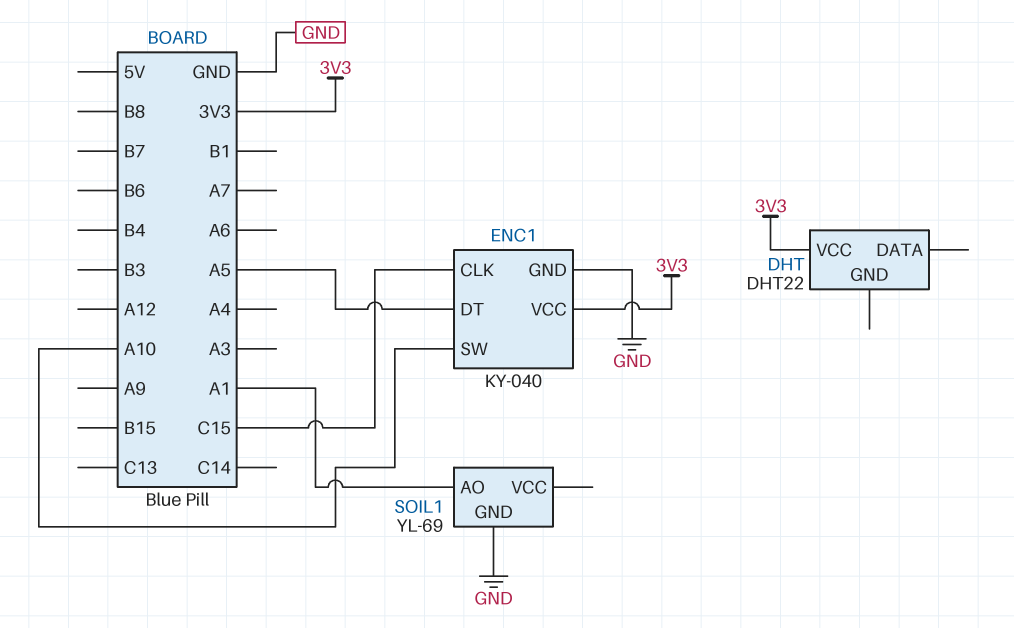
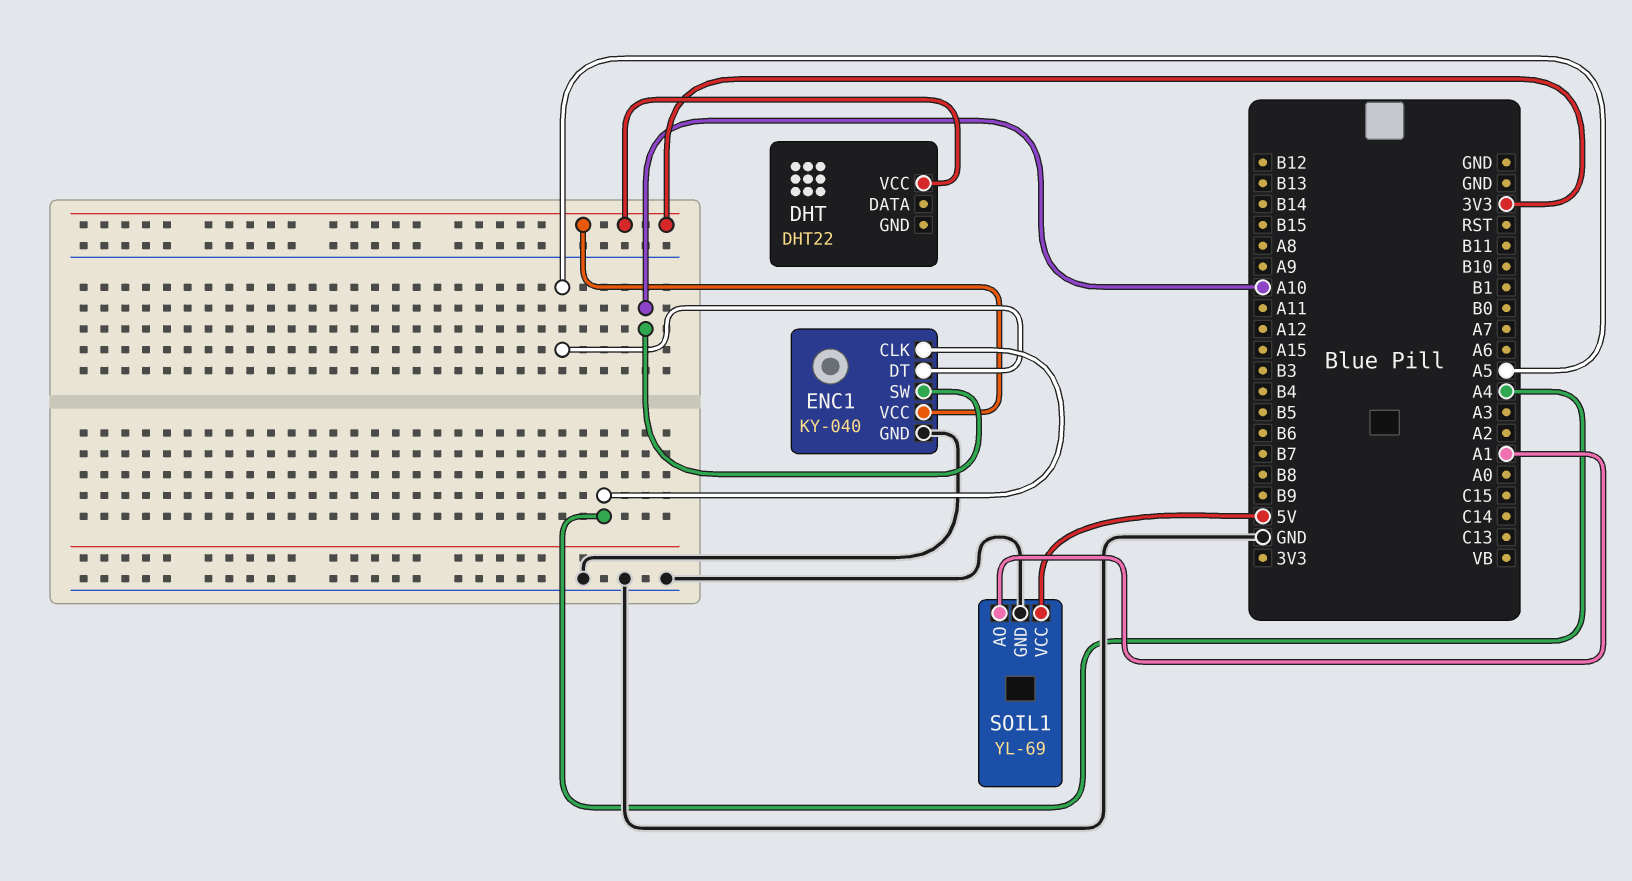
ENC1 pin CLK: C15 -> A4
SOIL1 pin VCC: none -> 5V

